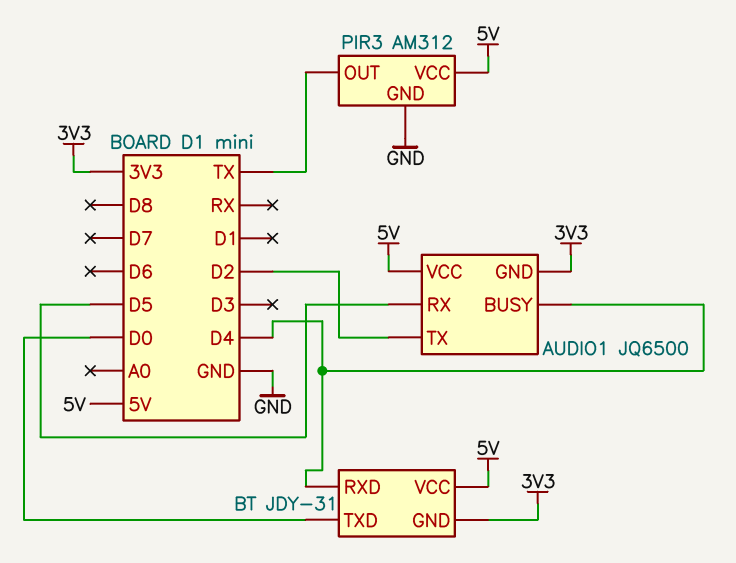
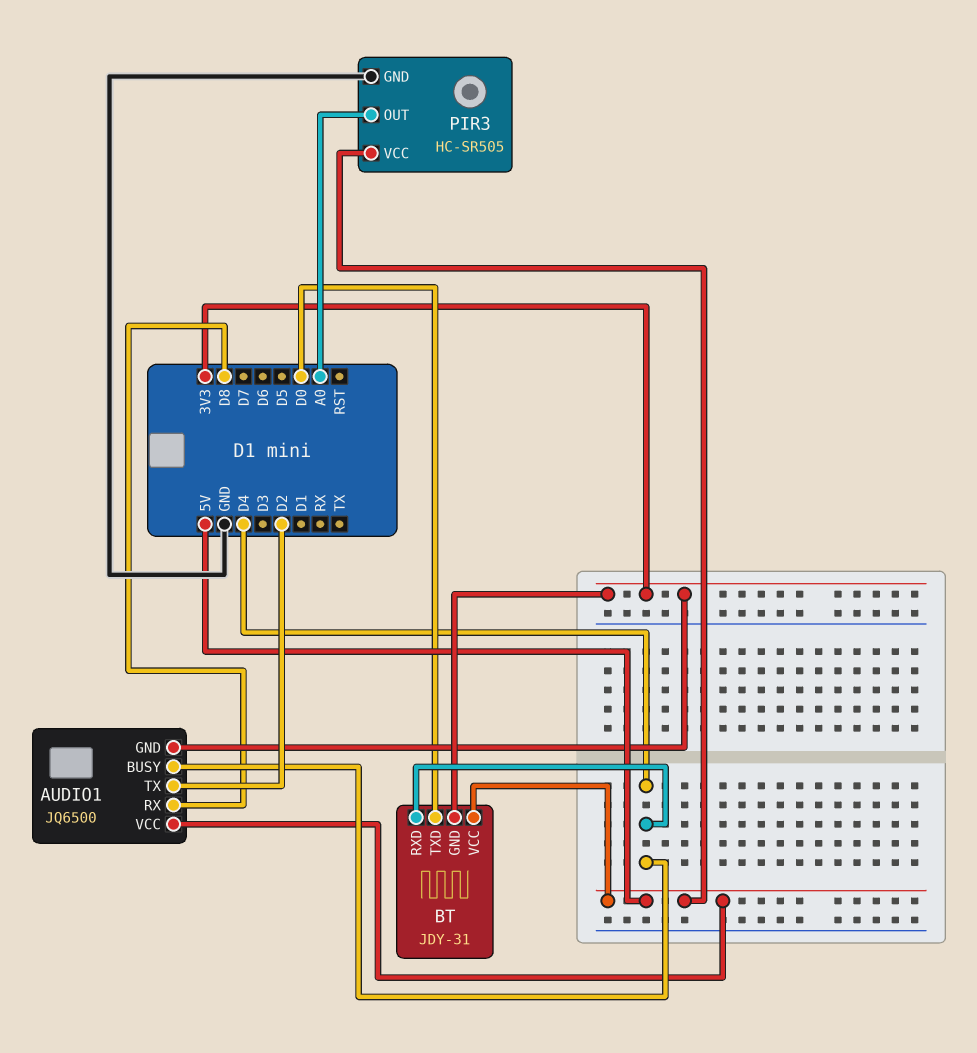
AUDIO1 pin RX: D5 -> D8
PIR3: AM312 -> HC-SR505
PIR3 pin OUT: TX -> A0

